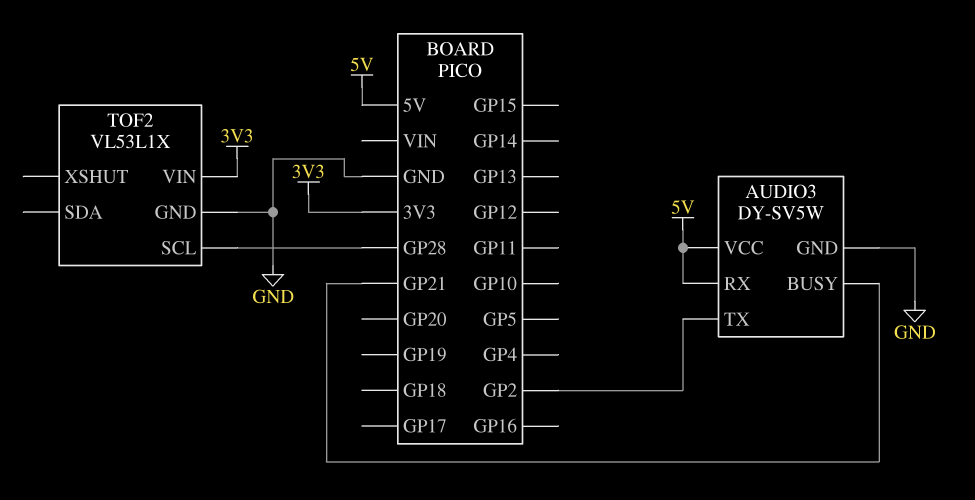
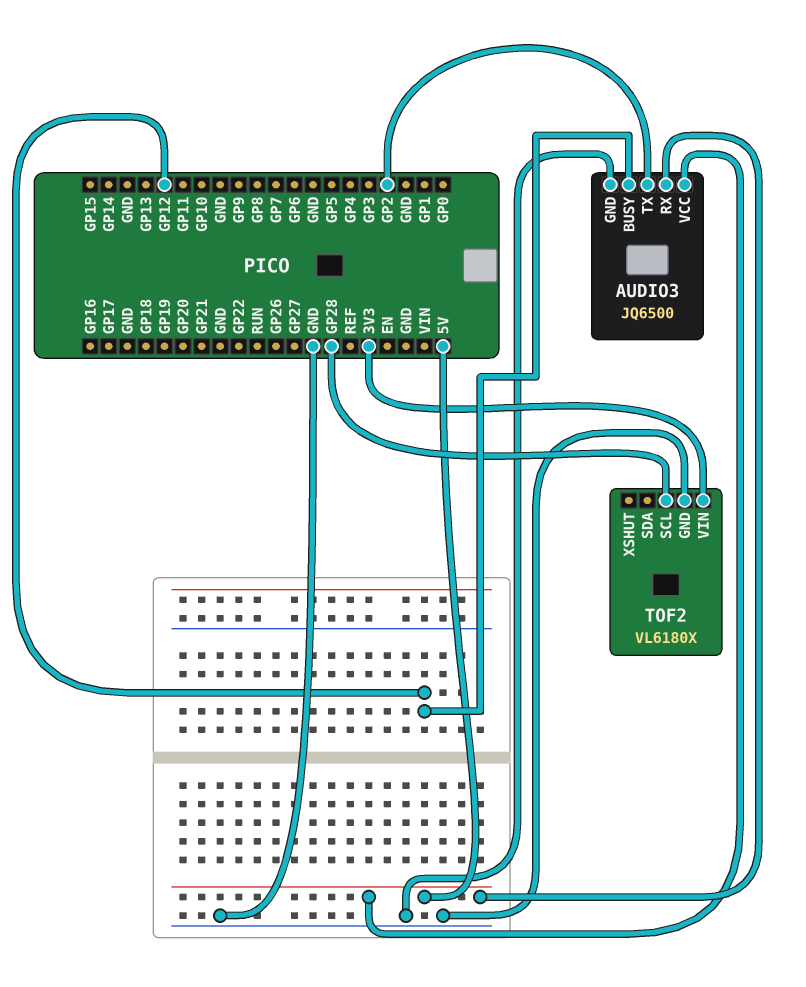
AUDIO3: DY-SV5W -> JQ6500
AUDIO3 pin BUSY: GP21 -> GP12
TOF2: VL53L1X -> VL6180X

